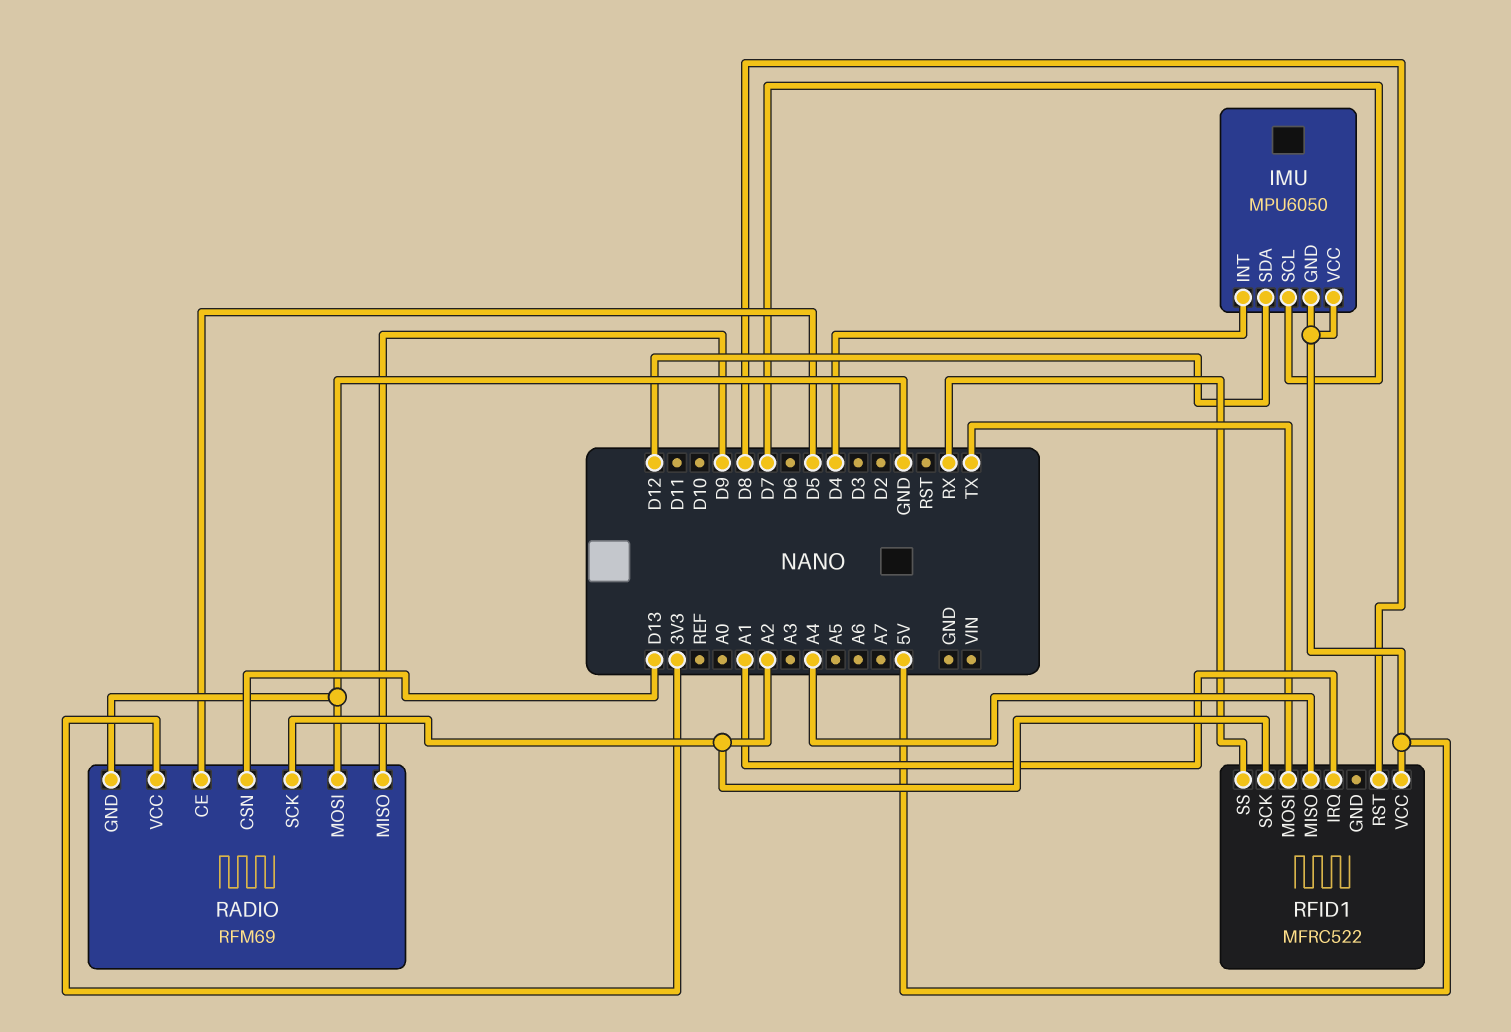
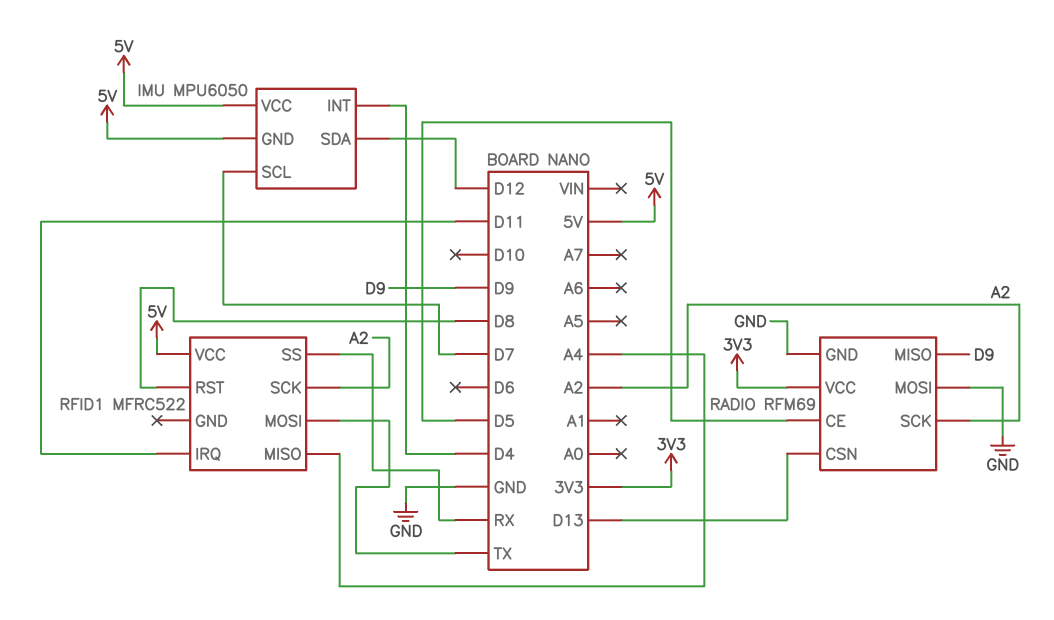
RFID1 pin IRQ: A1 -> D11

